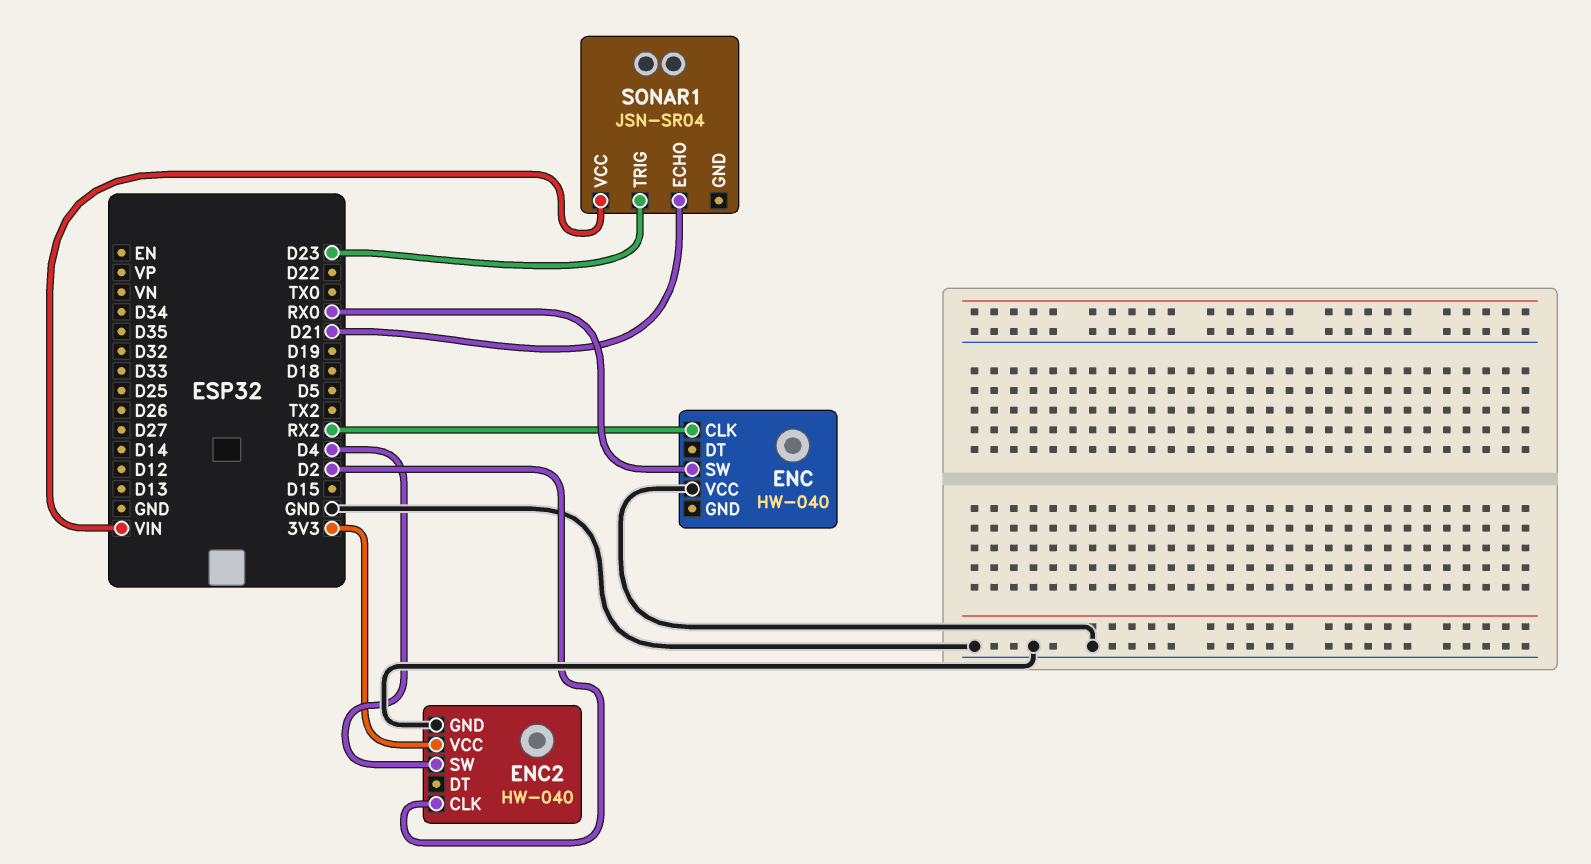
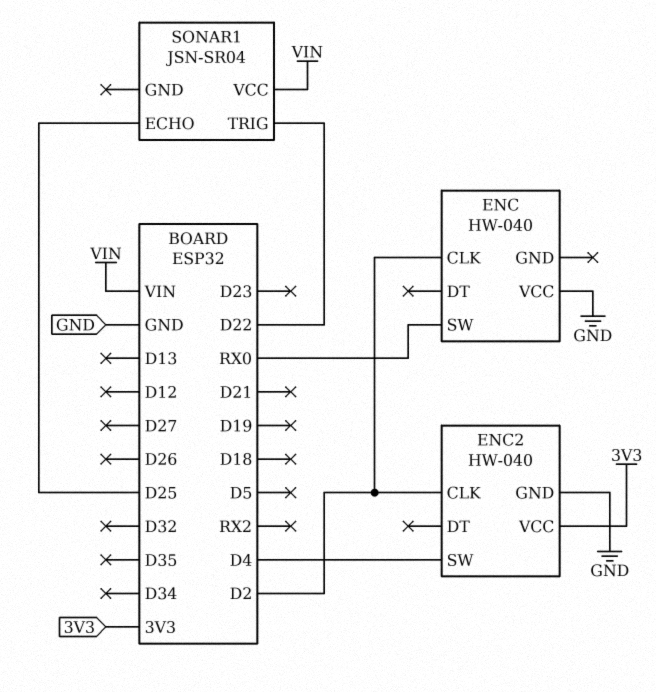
ENC pin CLK: RX2 -> D2
SONAR1 pin ECHO: D21 -> D25
SONAR1 pin TRIG: D23 -> D22

